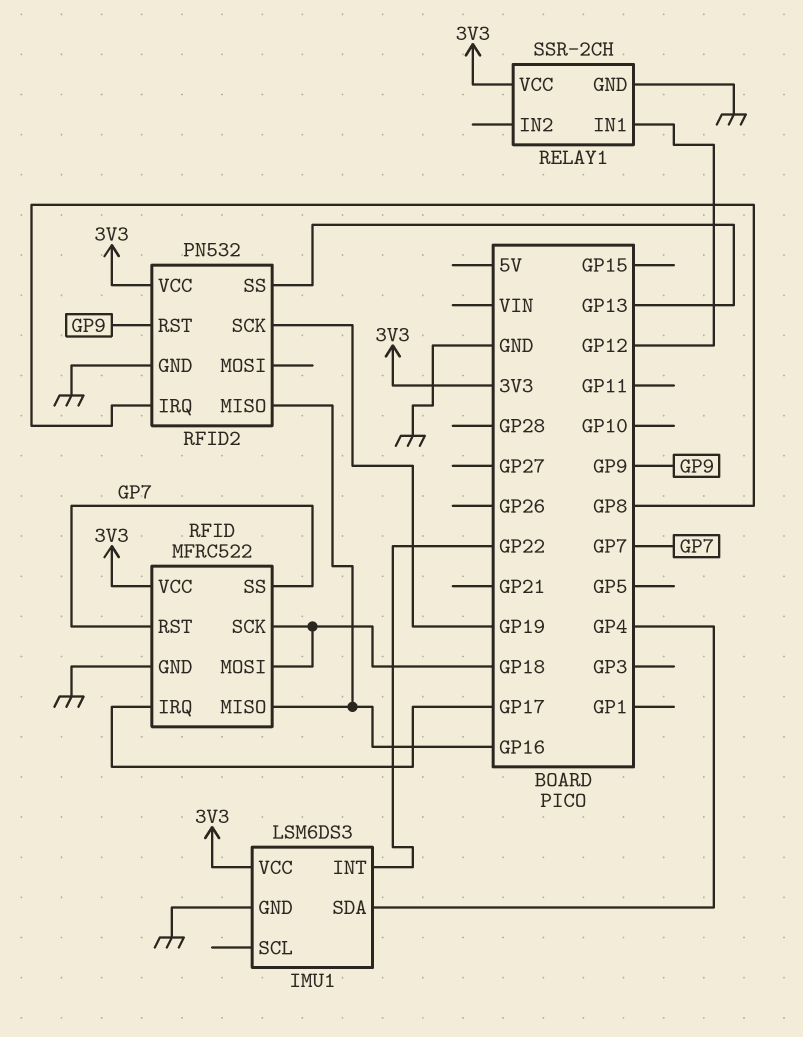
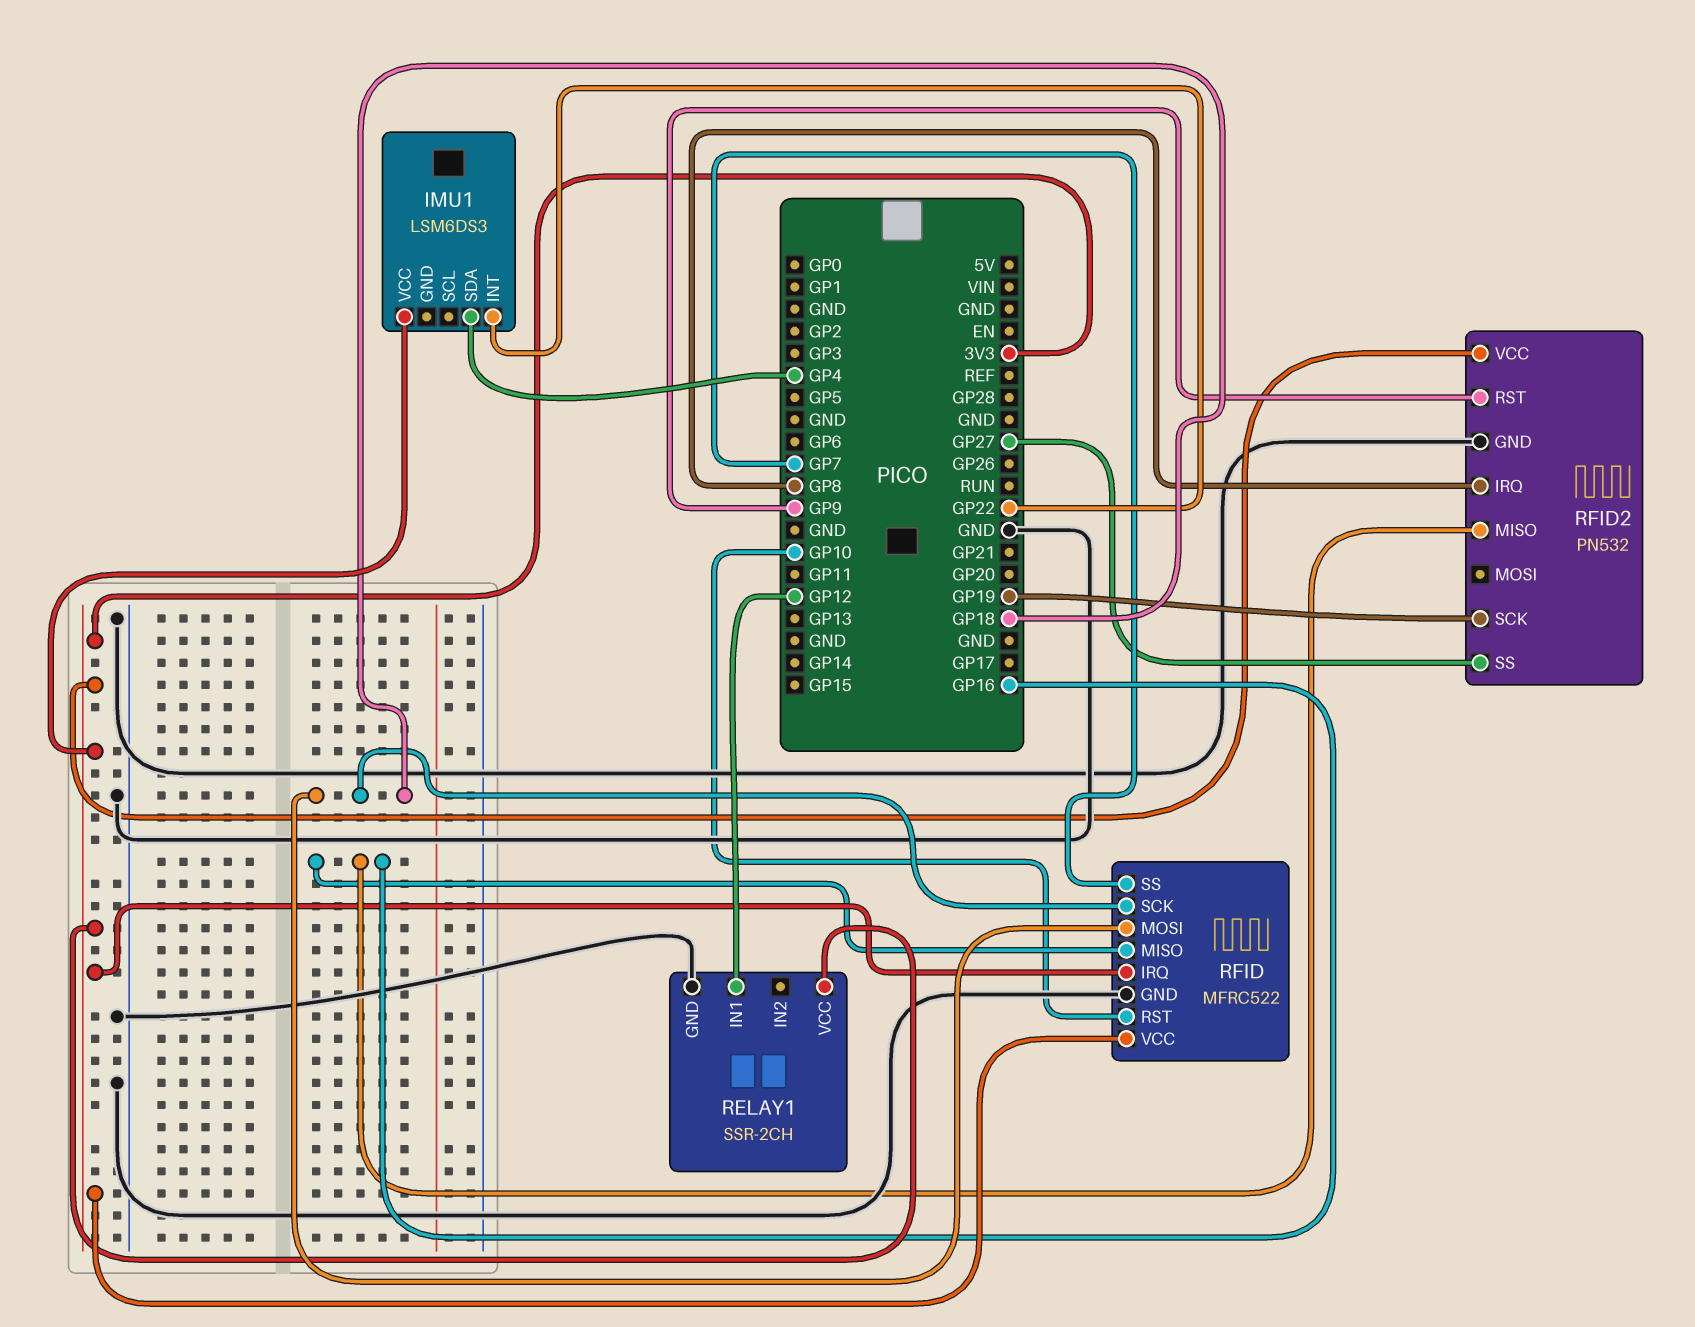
IMU1 pin GND: GND -> none
RFID pin IRQ: GP17 -> 3V3
RFID pin RST: GP7 -> GP10
RFID2 pin SS: GP13 -> GP27

